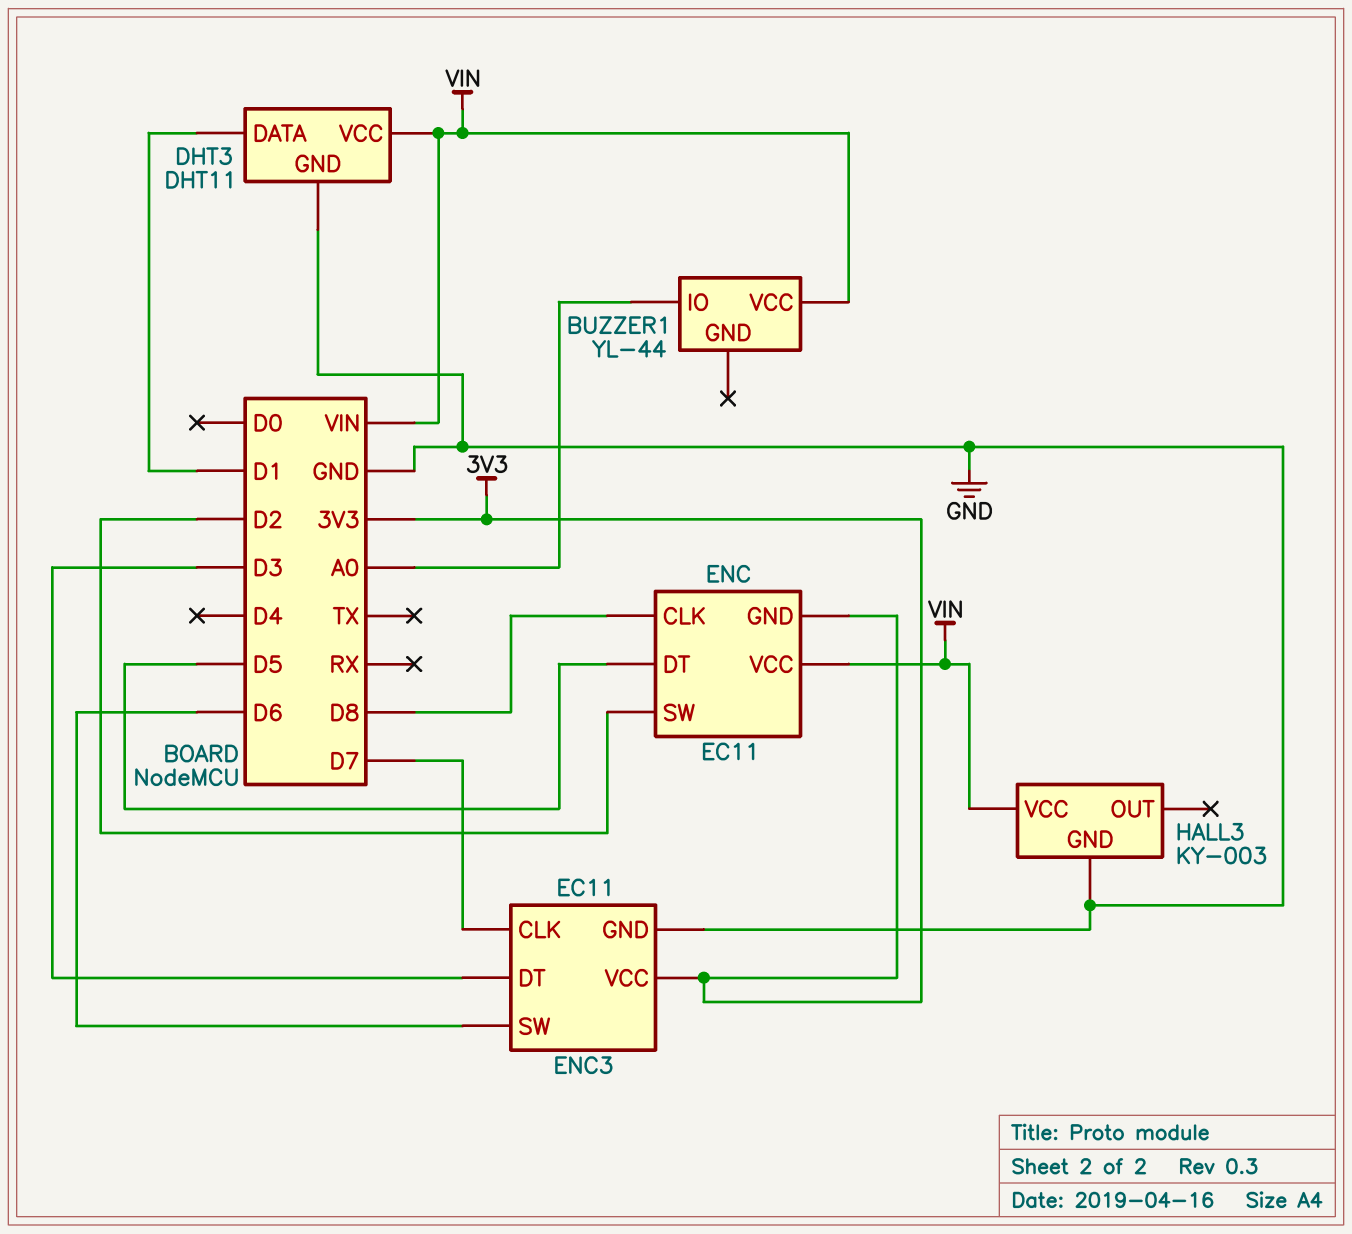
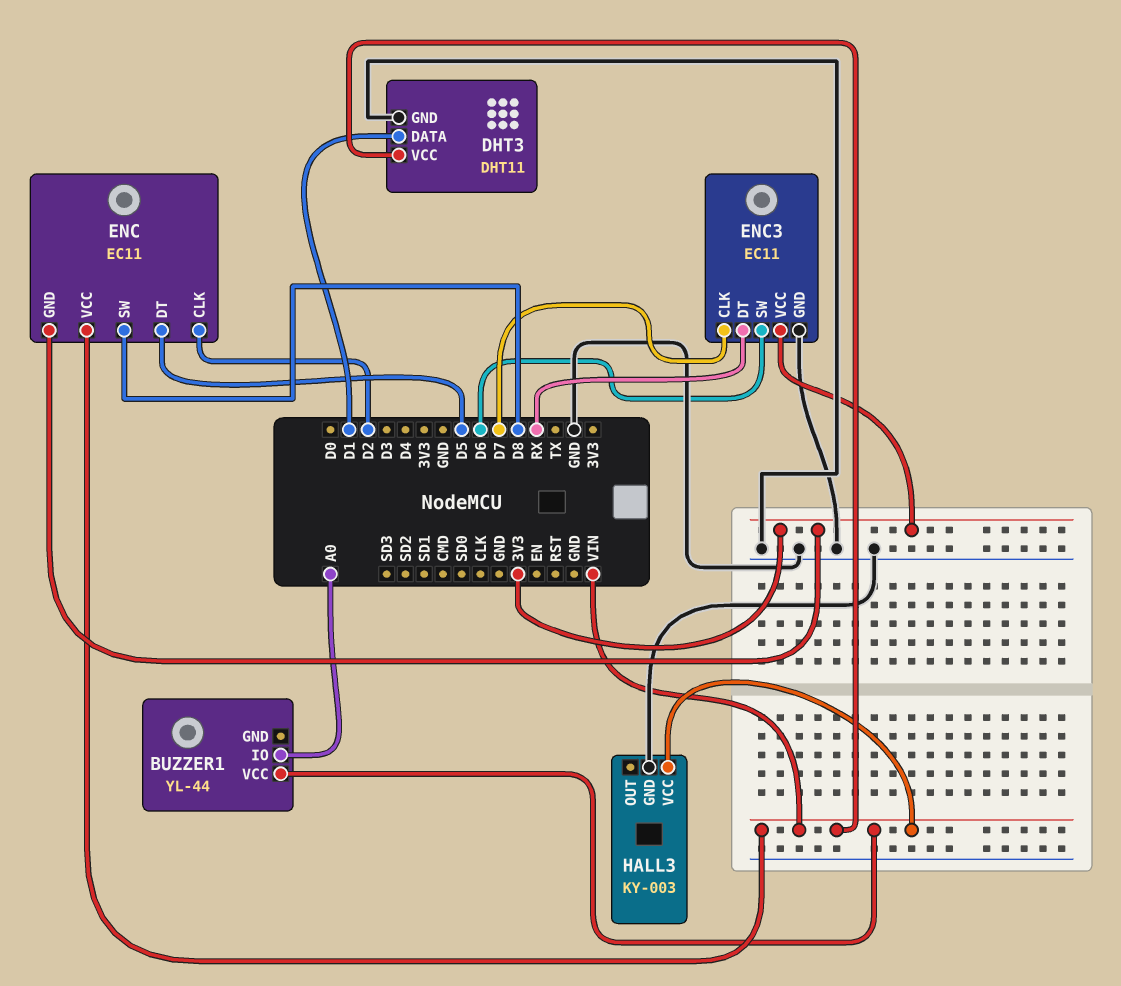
ENC pin CLK: D8 -> D2
ENC pin SW: D2 -> D8
ENC3 pin DT: D3 -> RX

